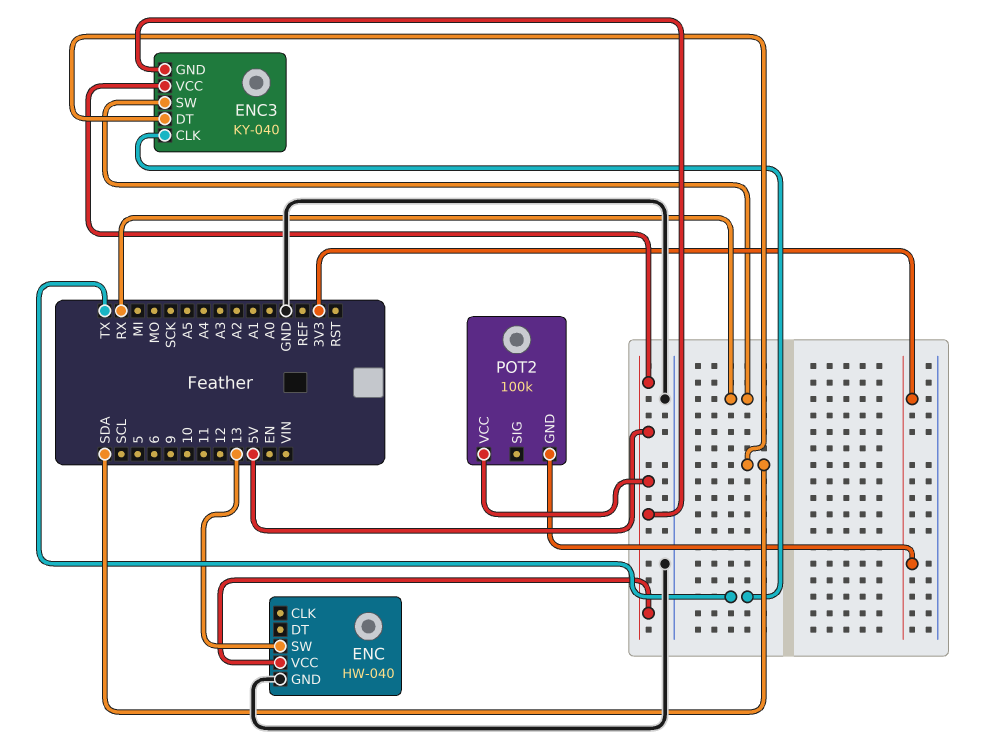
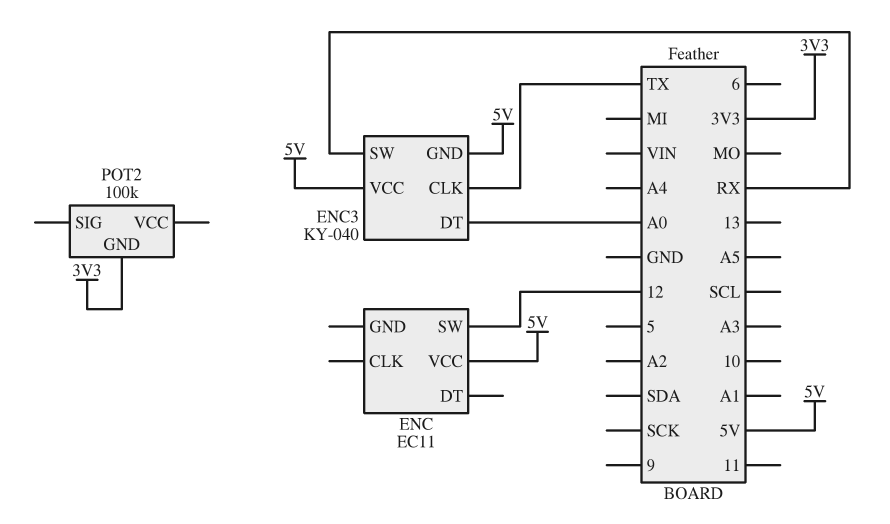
ENC: HW-040 -> EC11
ENC pin GND: GND -> none
ENC pin SW: 13 -> 12
ENC3 pin DT: SDA -> A0
POT2 pin VCC: 5V -> none

